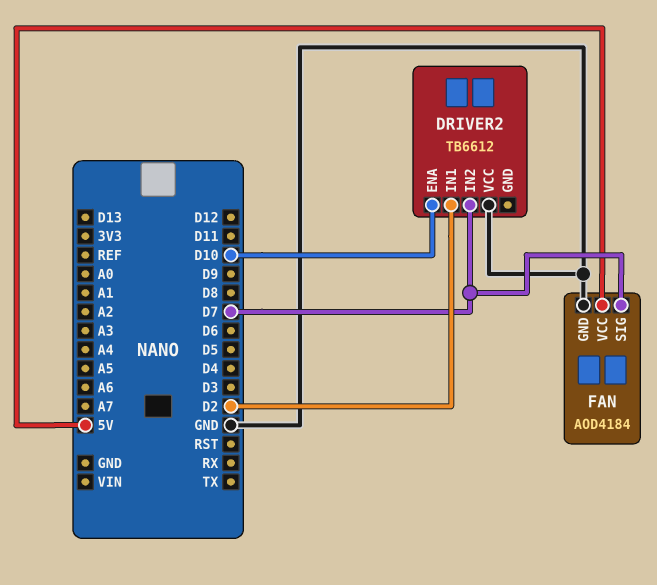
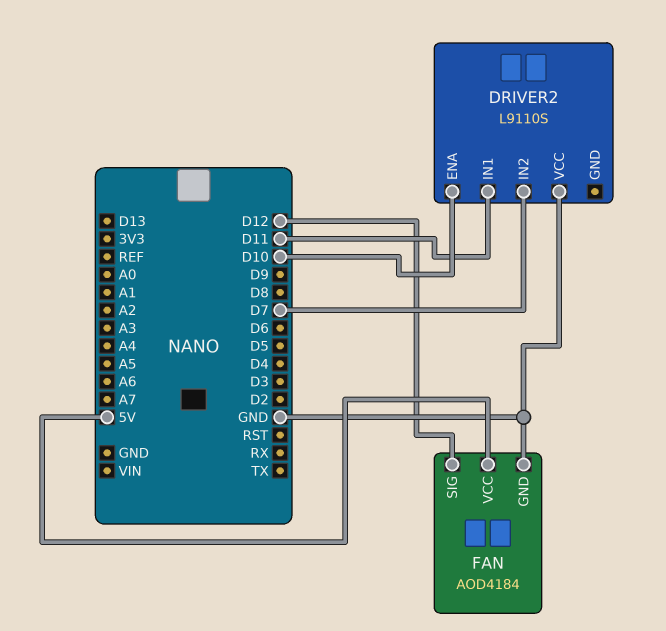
DRIVER2: TB6612 -> L9110S
DRIVER2 pin IN1: D2 -> D11
FAN pin SIG: D7 -> D12

